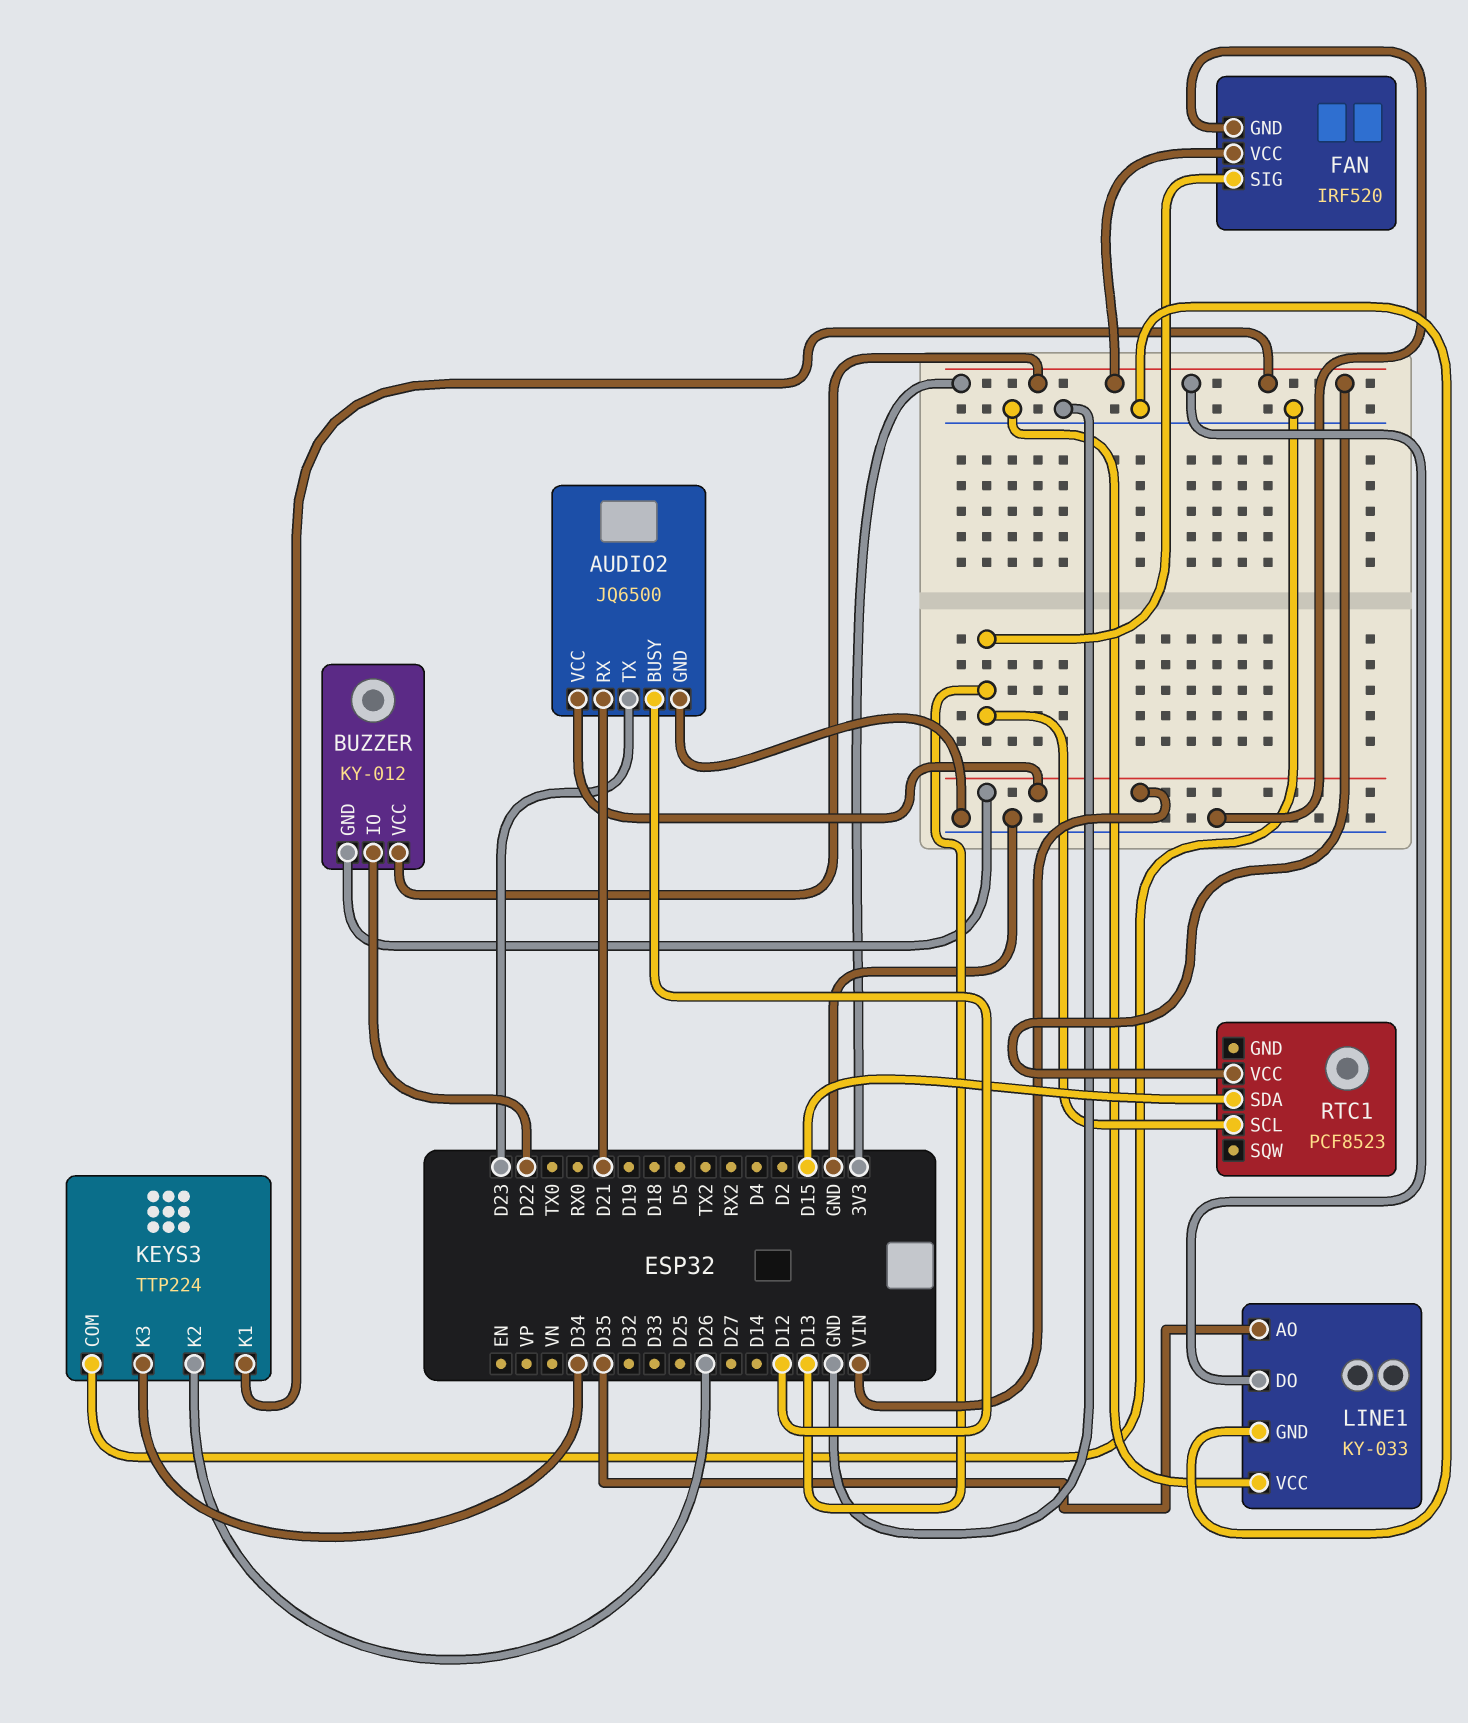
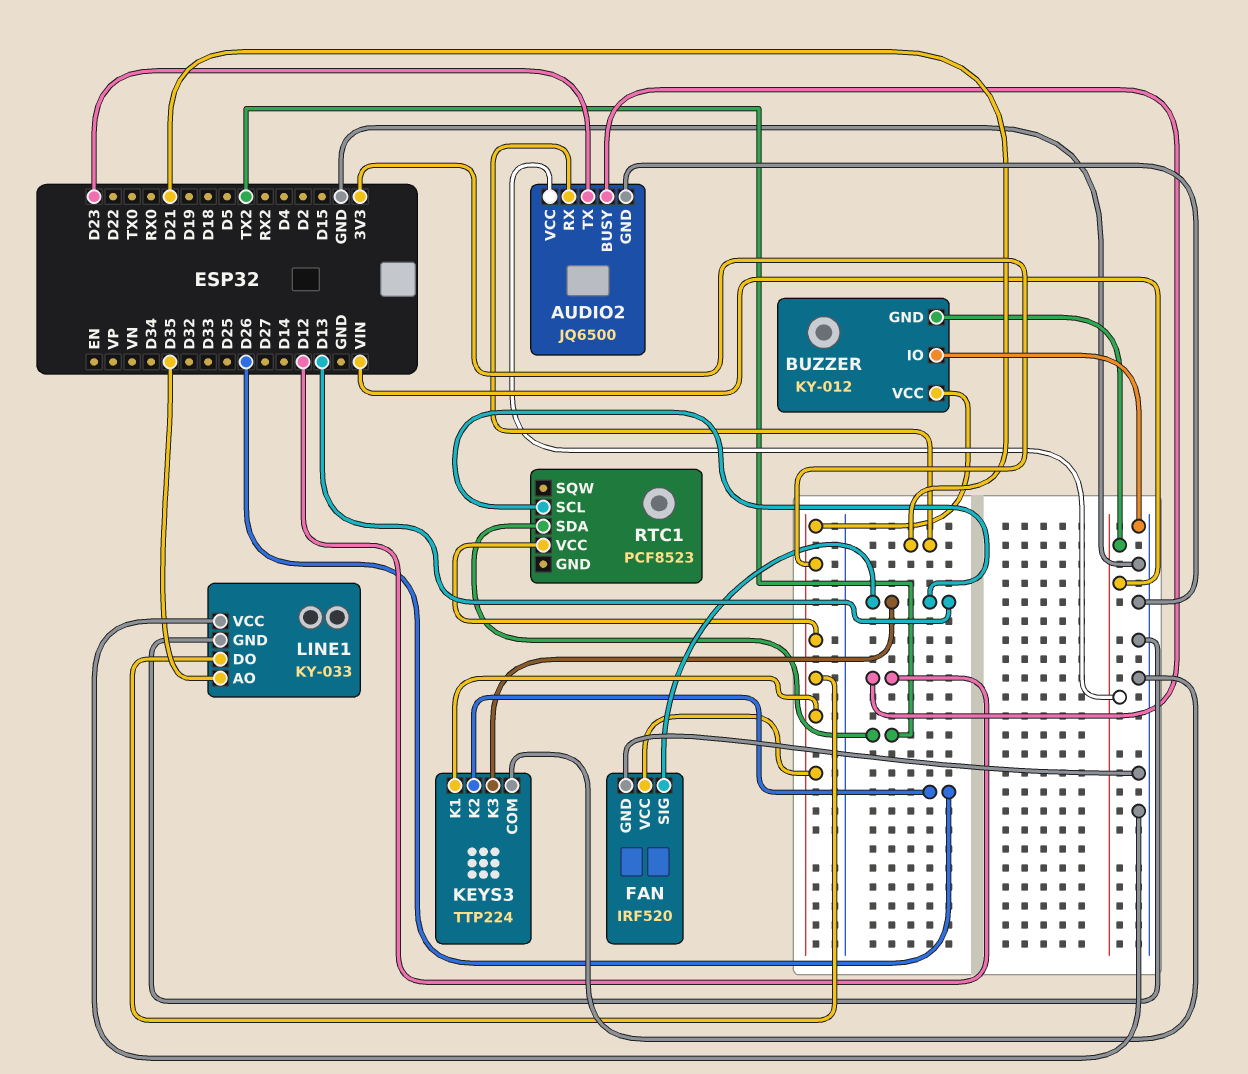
BUZZER pin IO: D22 -> GND
KEYS3 pin K3: D34 -> D13
RTC1 pin SDA: D15 -> TX2

